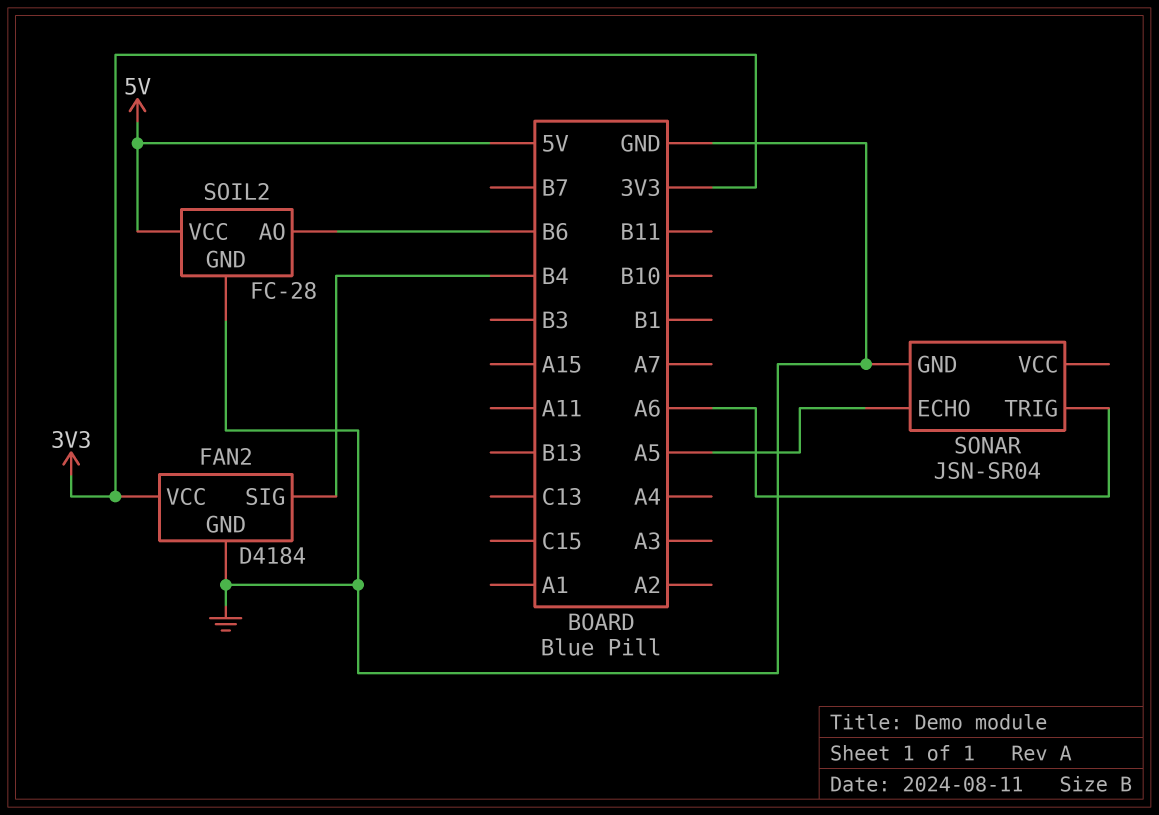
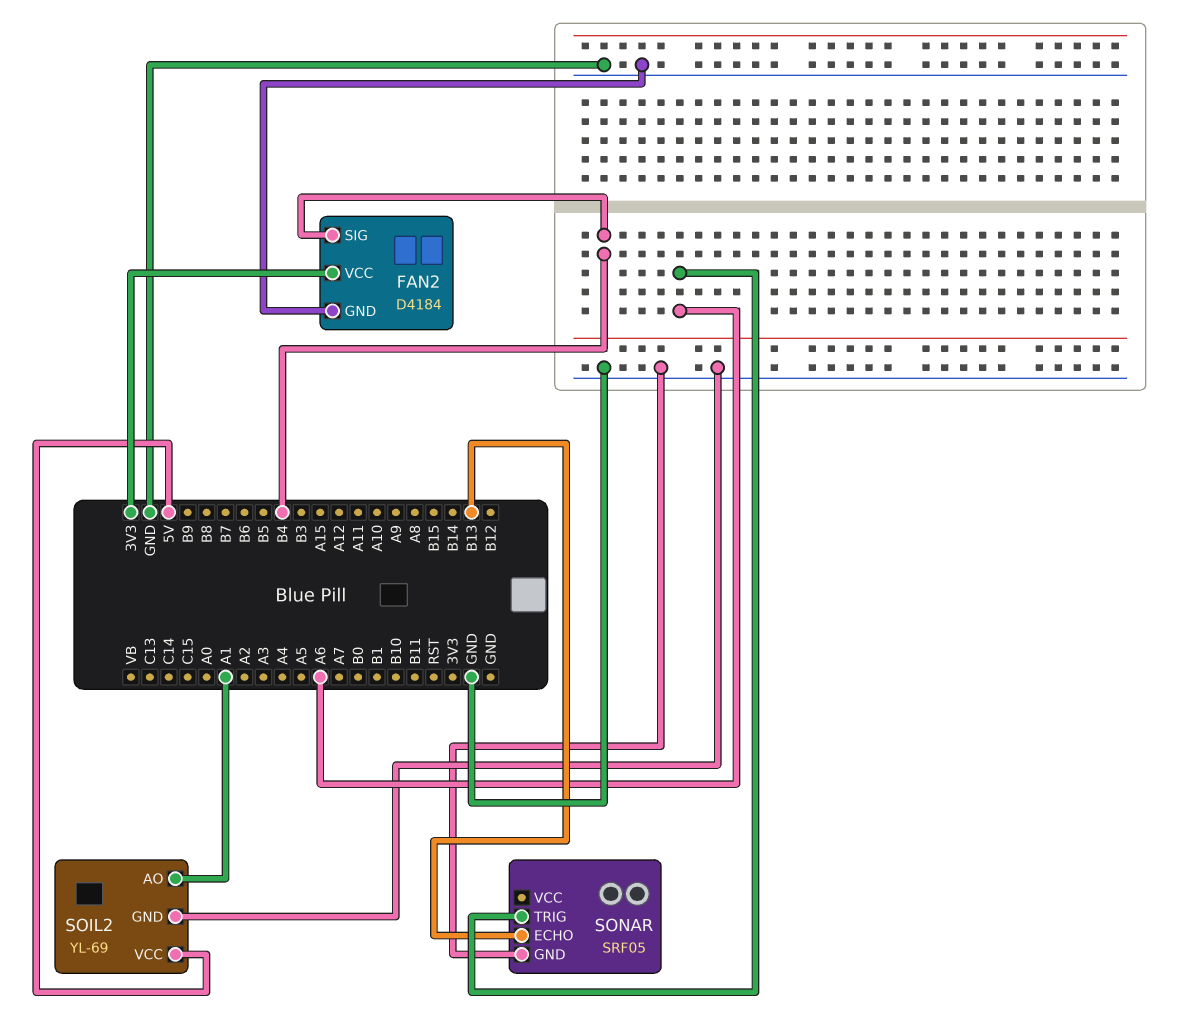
SOIL2: FC-28 -> YL-69
SOIL2 pin AO: B6 -> A1
SONAR: JSN-SR04 -> SRF05
SONAR pin ECHO: A5 -> B13

